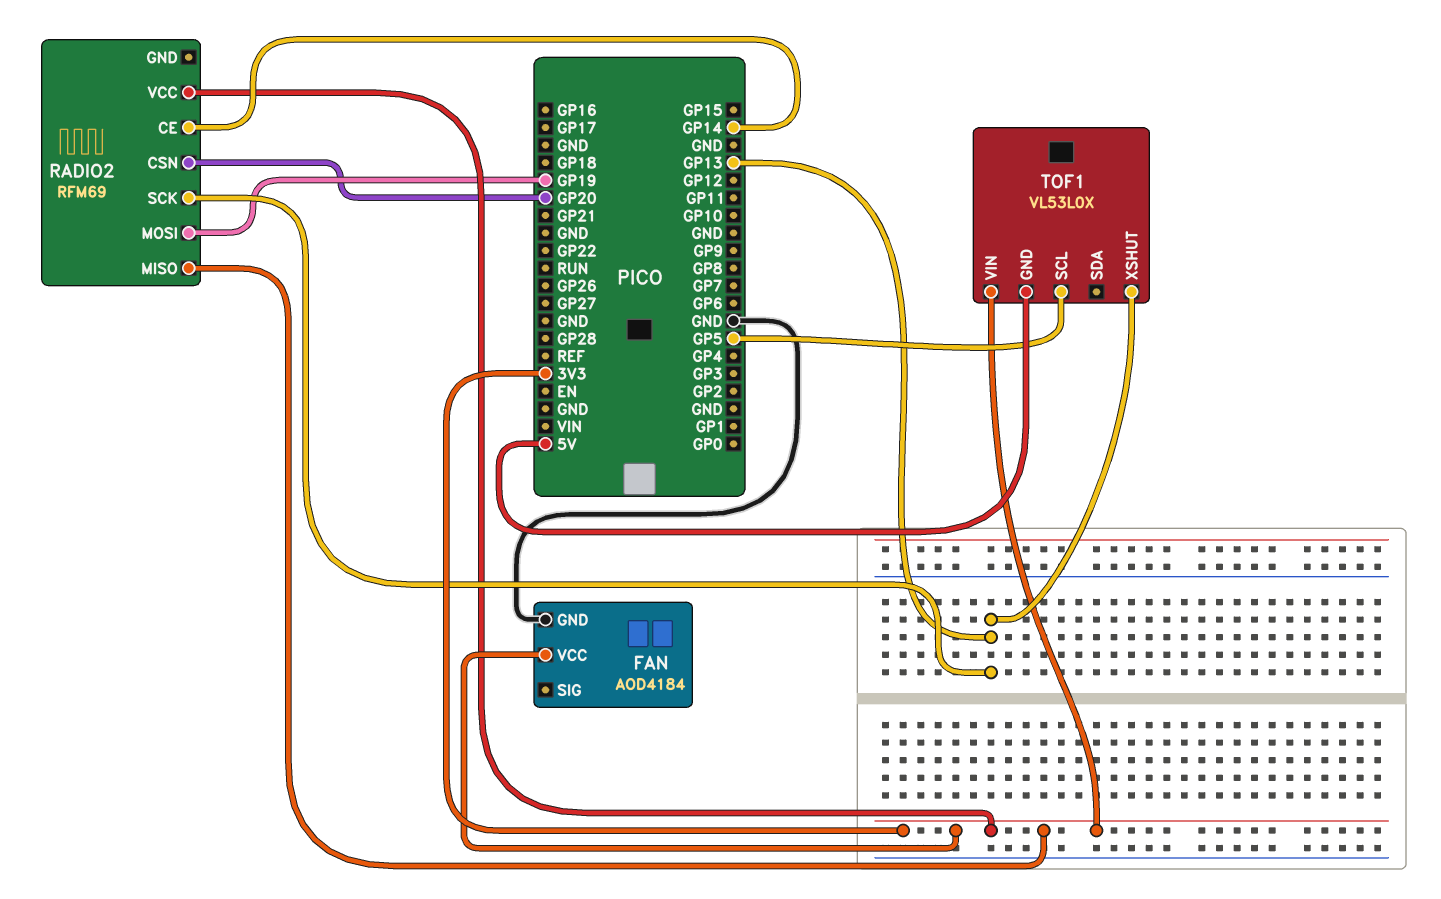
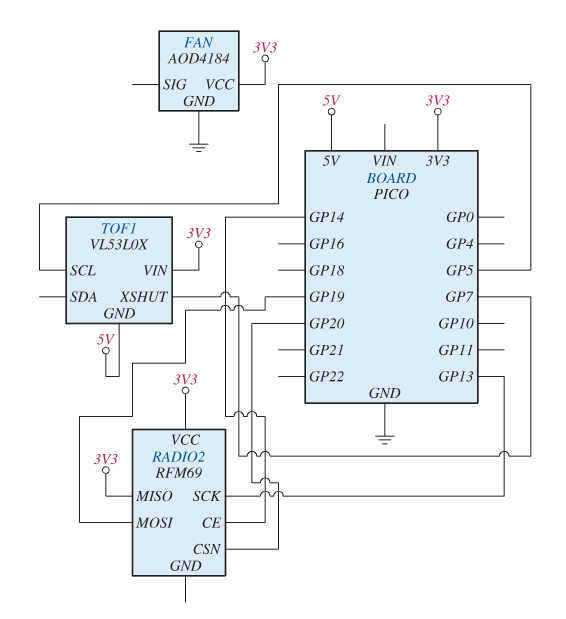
TOF1 pin XSHUT: GP13 -> GP7

